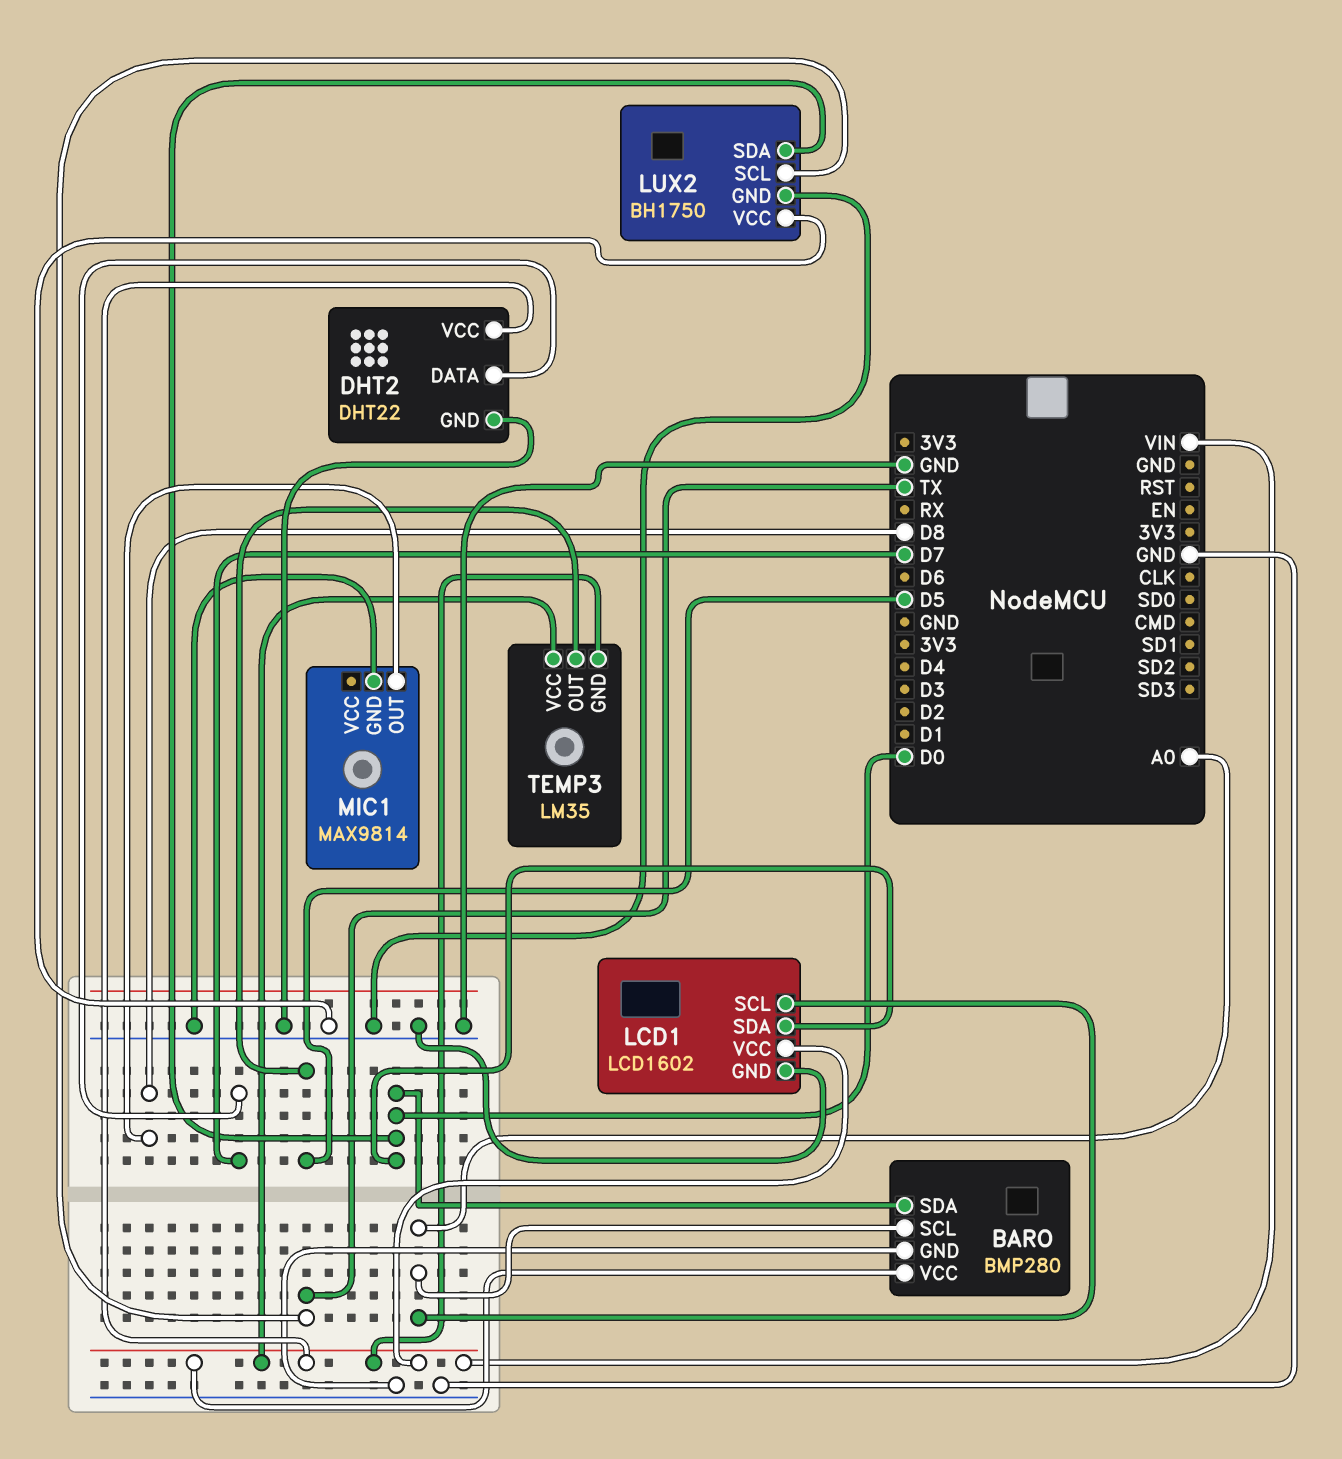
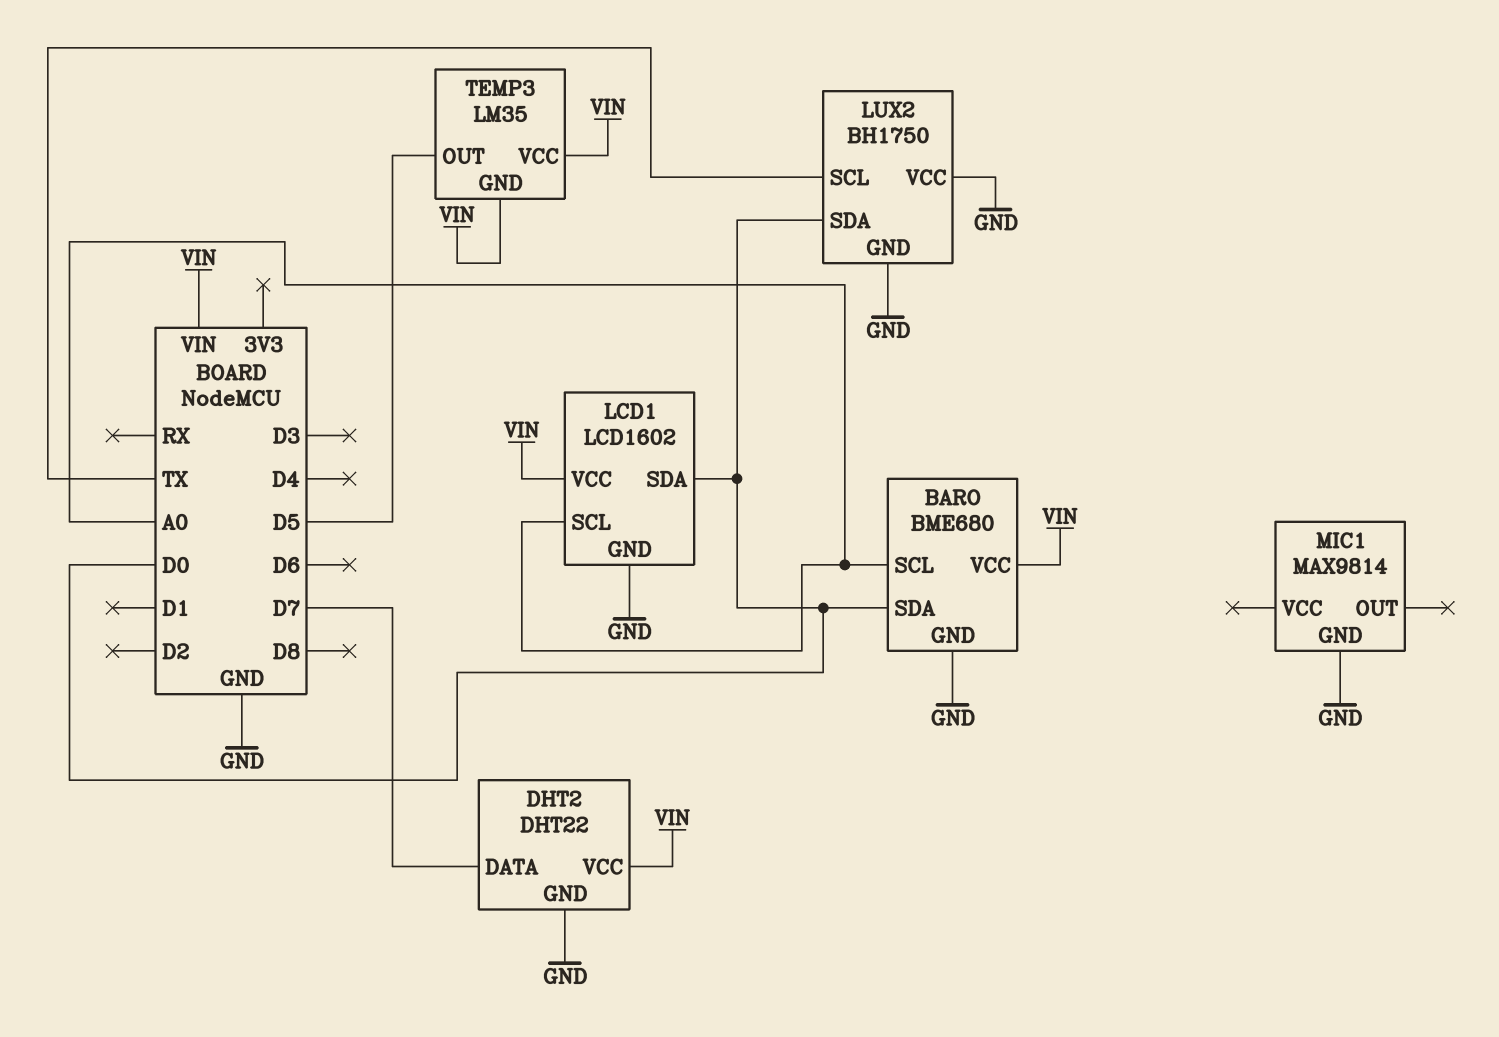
BARO: BMP280 -> BME680
MIC1 pin OUT: D8 -> none

